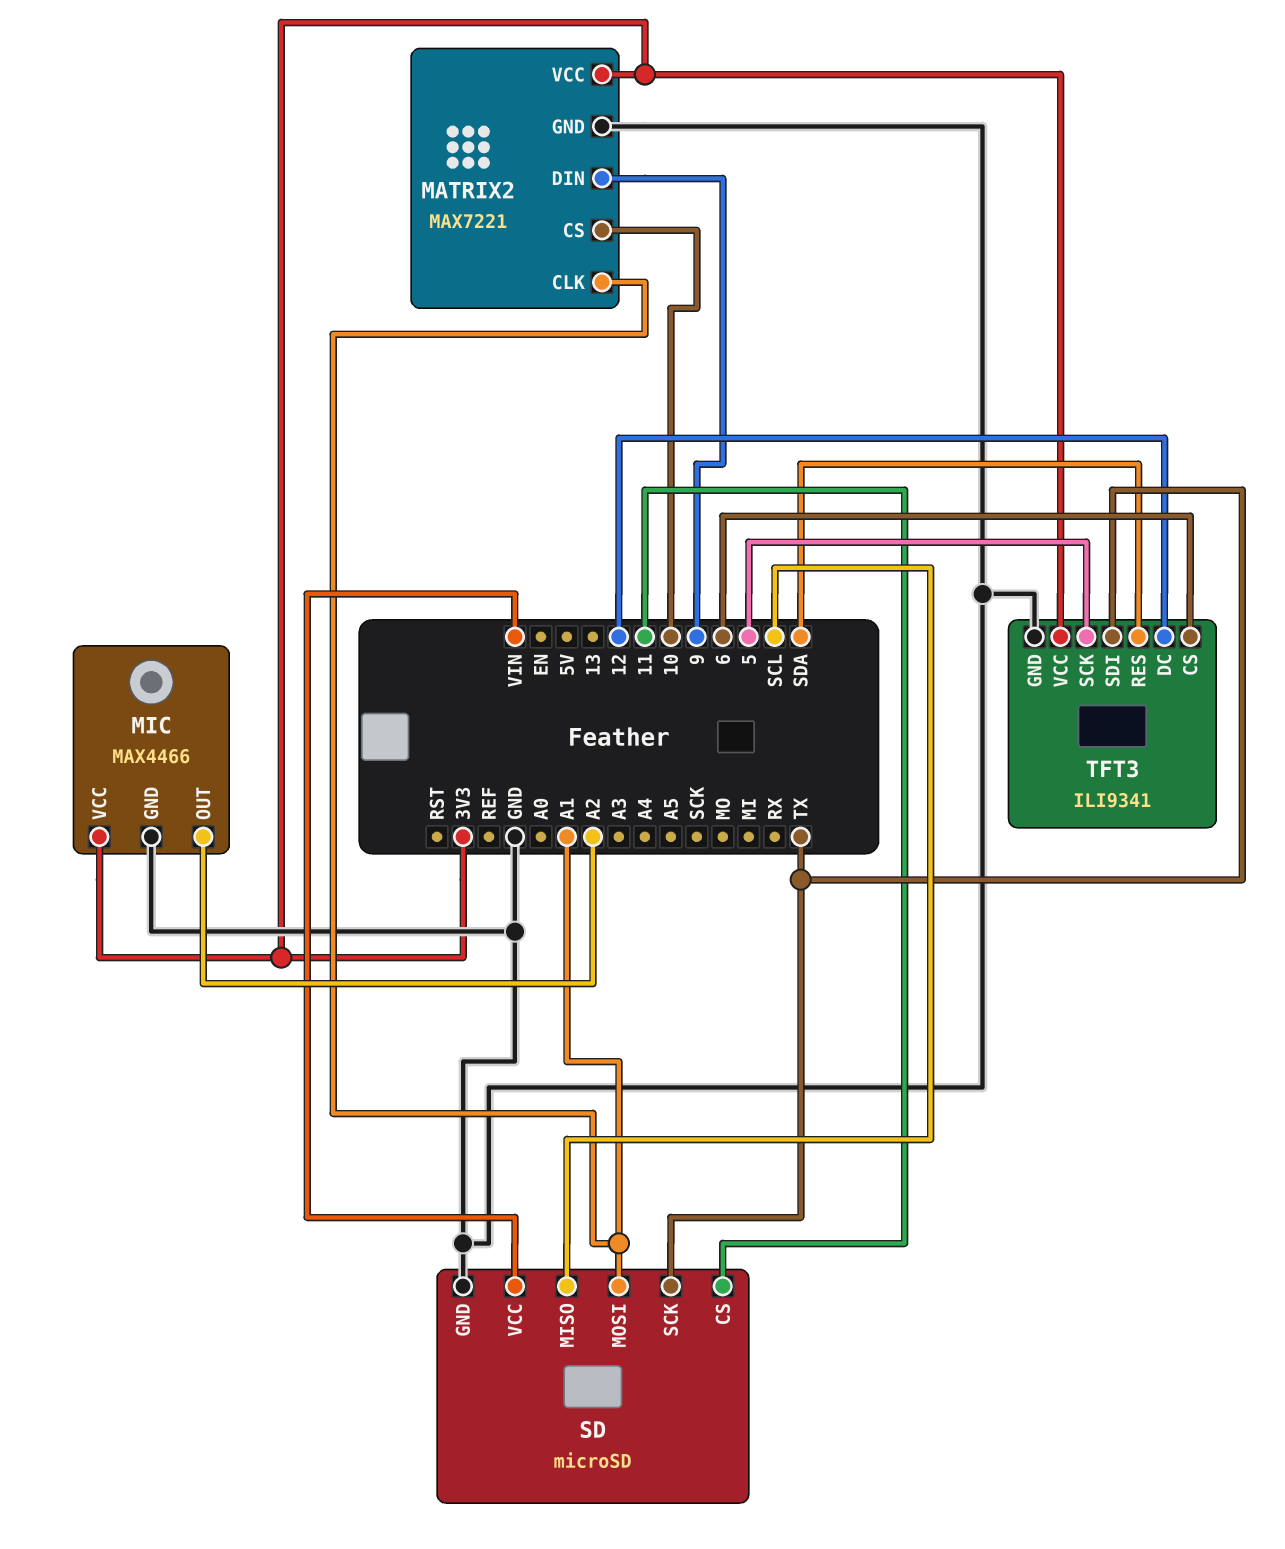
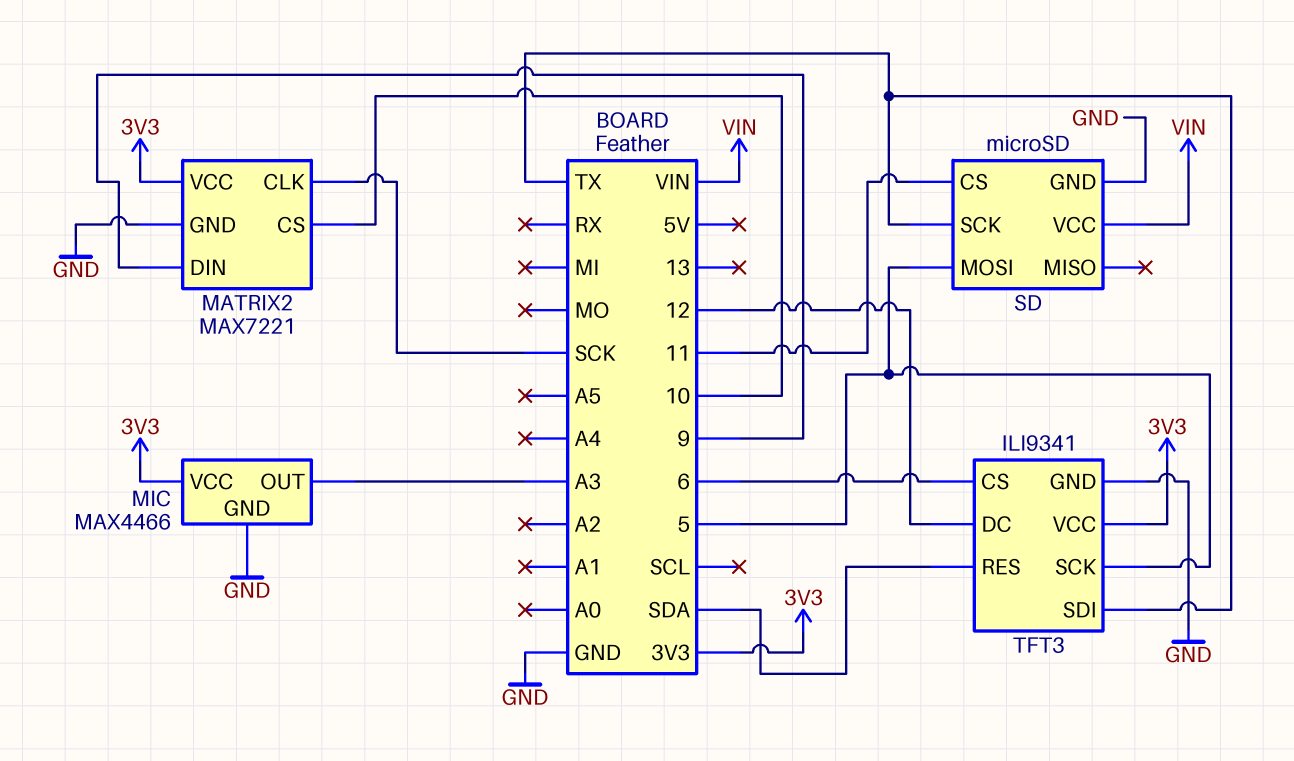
MATRIX2 pin CLK: A1 -> SCK
MIC pin OUT: A2 -> A3
SD pin MISO: SCL -> none
SD pin MOSI: A1 -> 5

